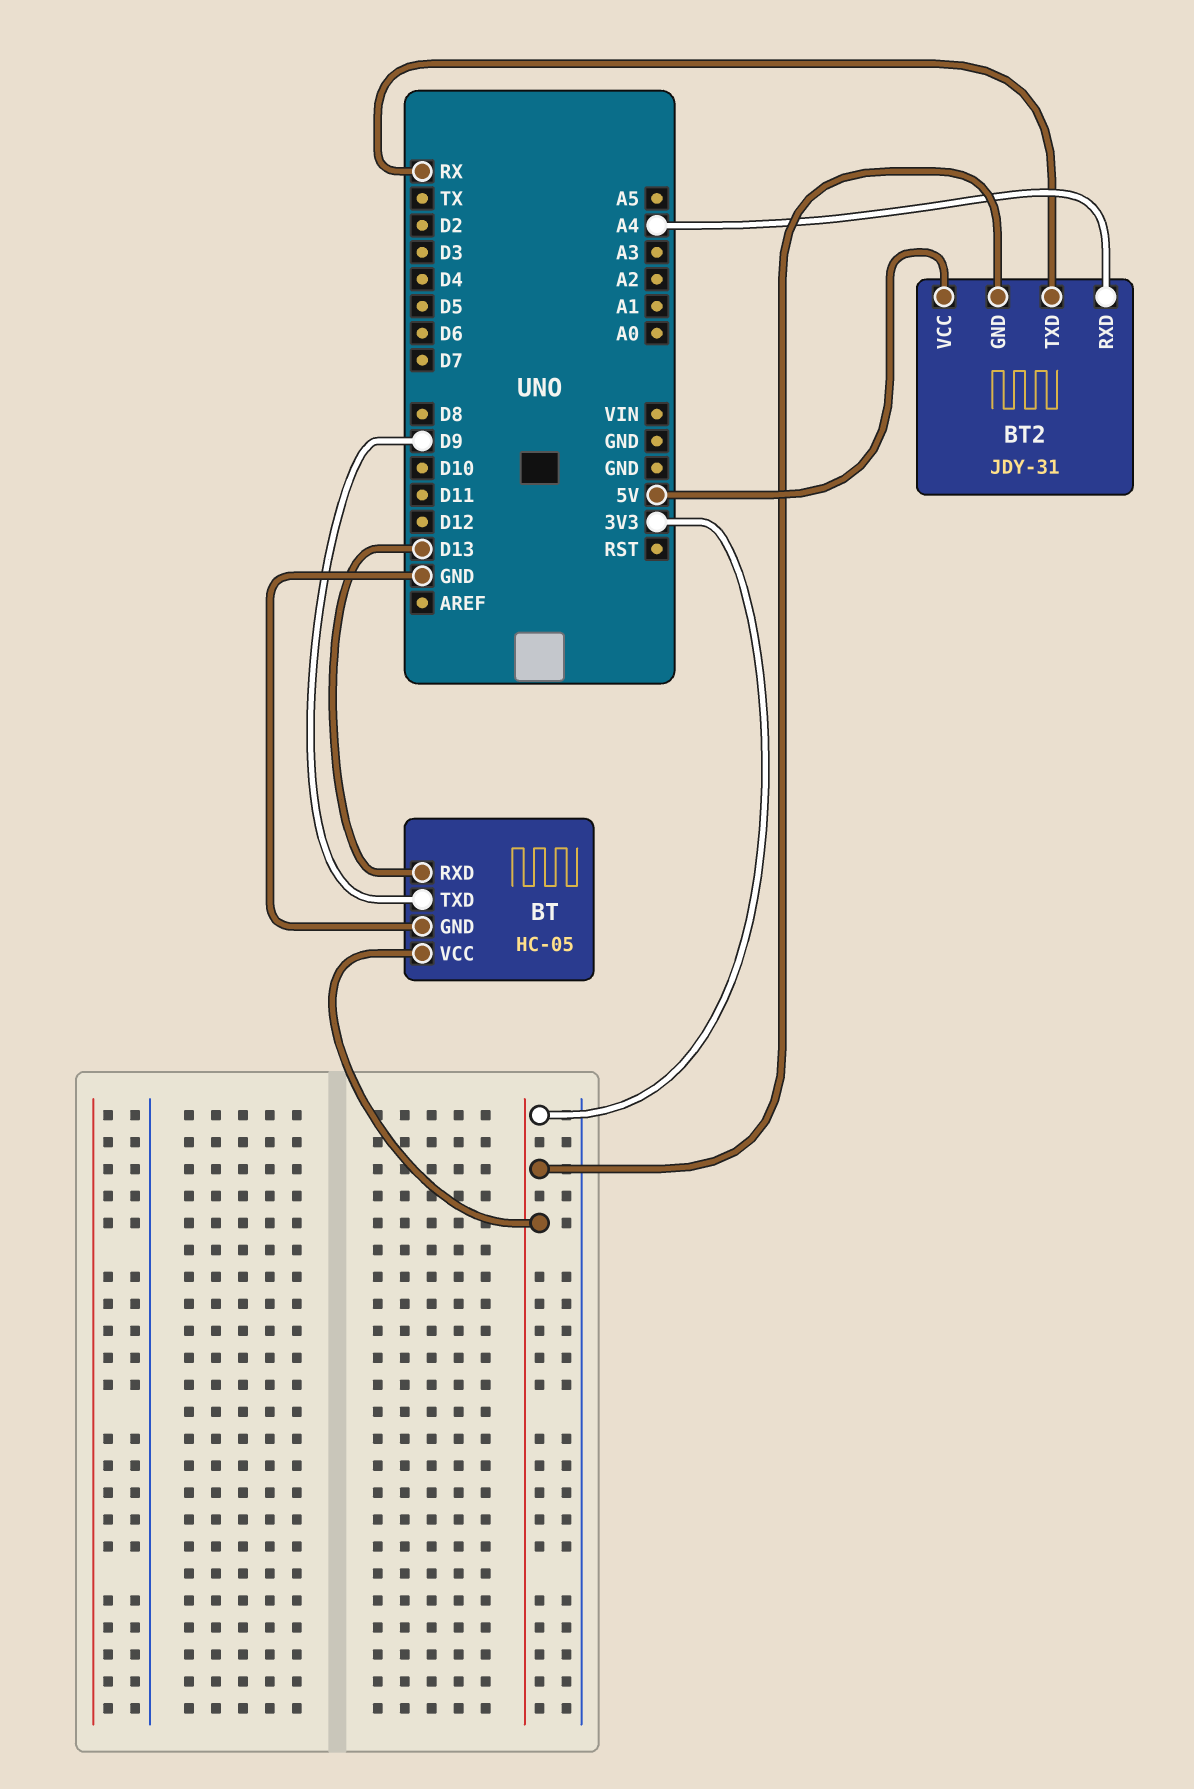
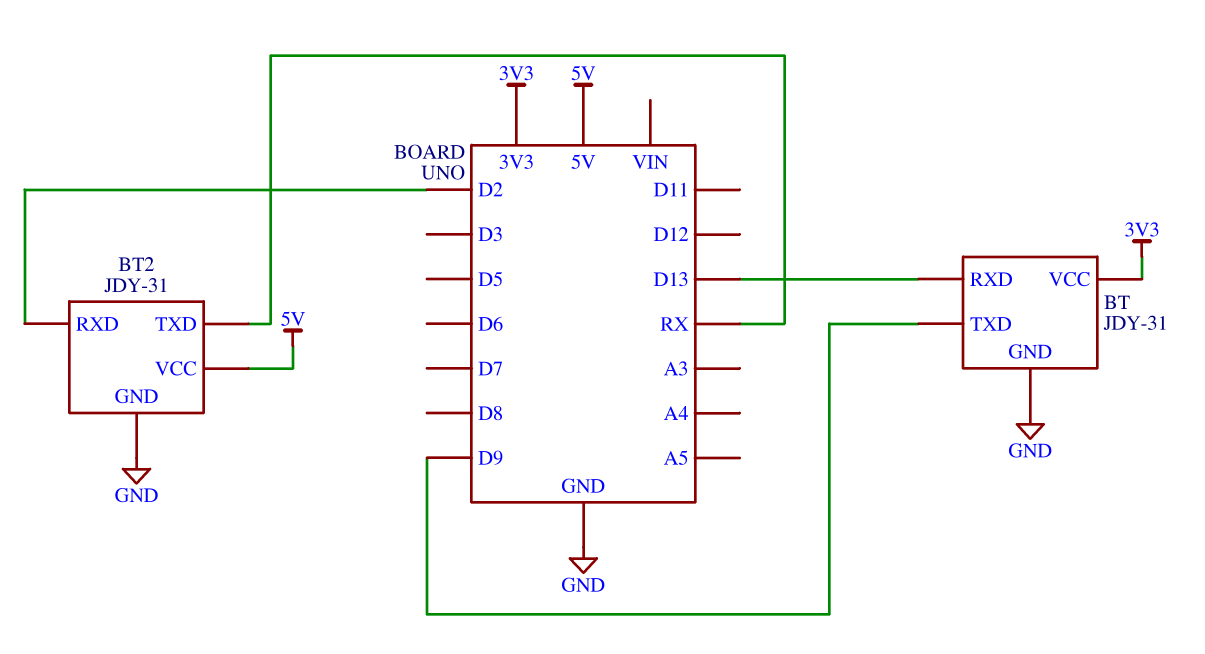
BT: HC-05 -> JDY-31
BT2 pin GND: 3V3 -> GND
BT2 pin RXD: A4 -> D2

